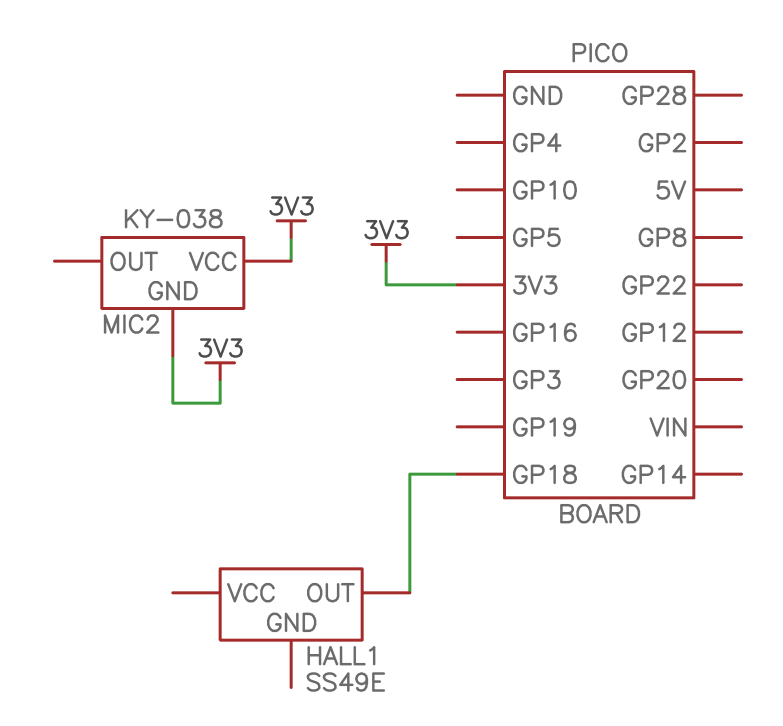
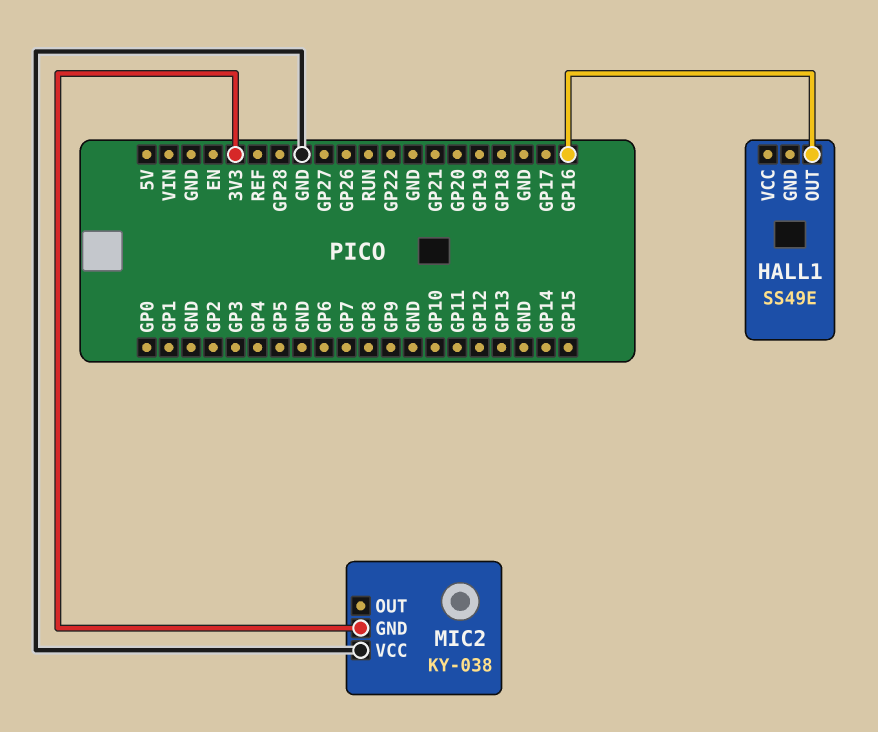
HALL1 pin OUT: GP18 -> GP16
MIC2 pin VCC: 3V3 -> GND

